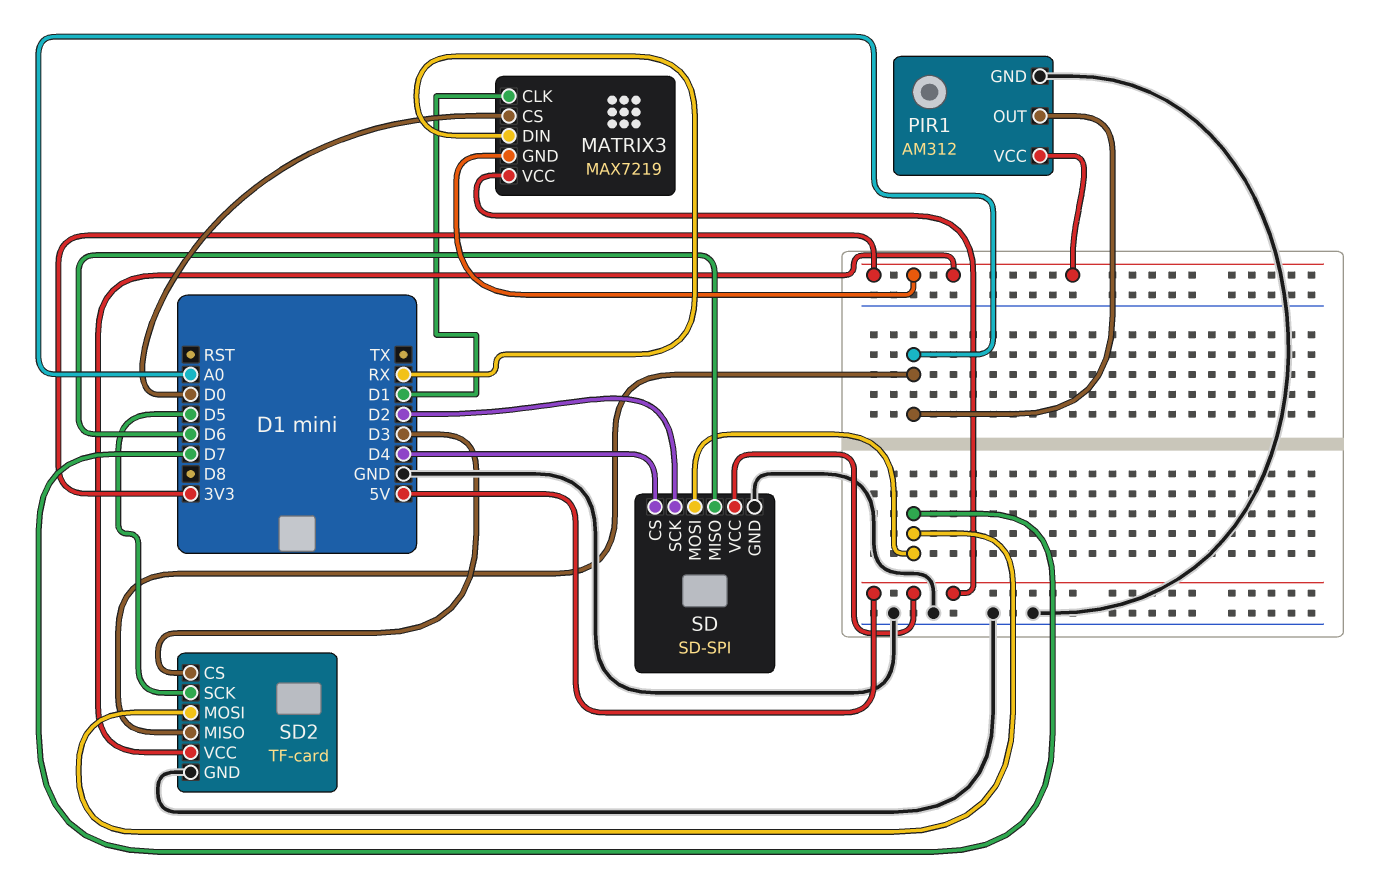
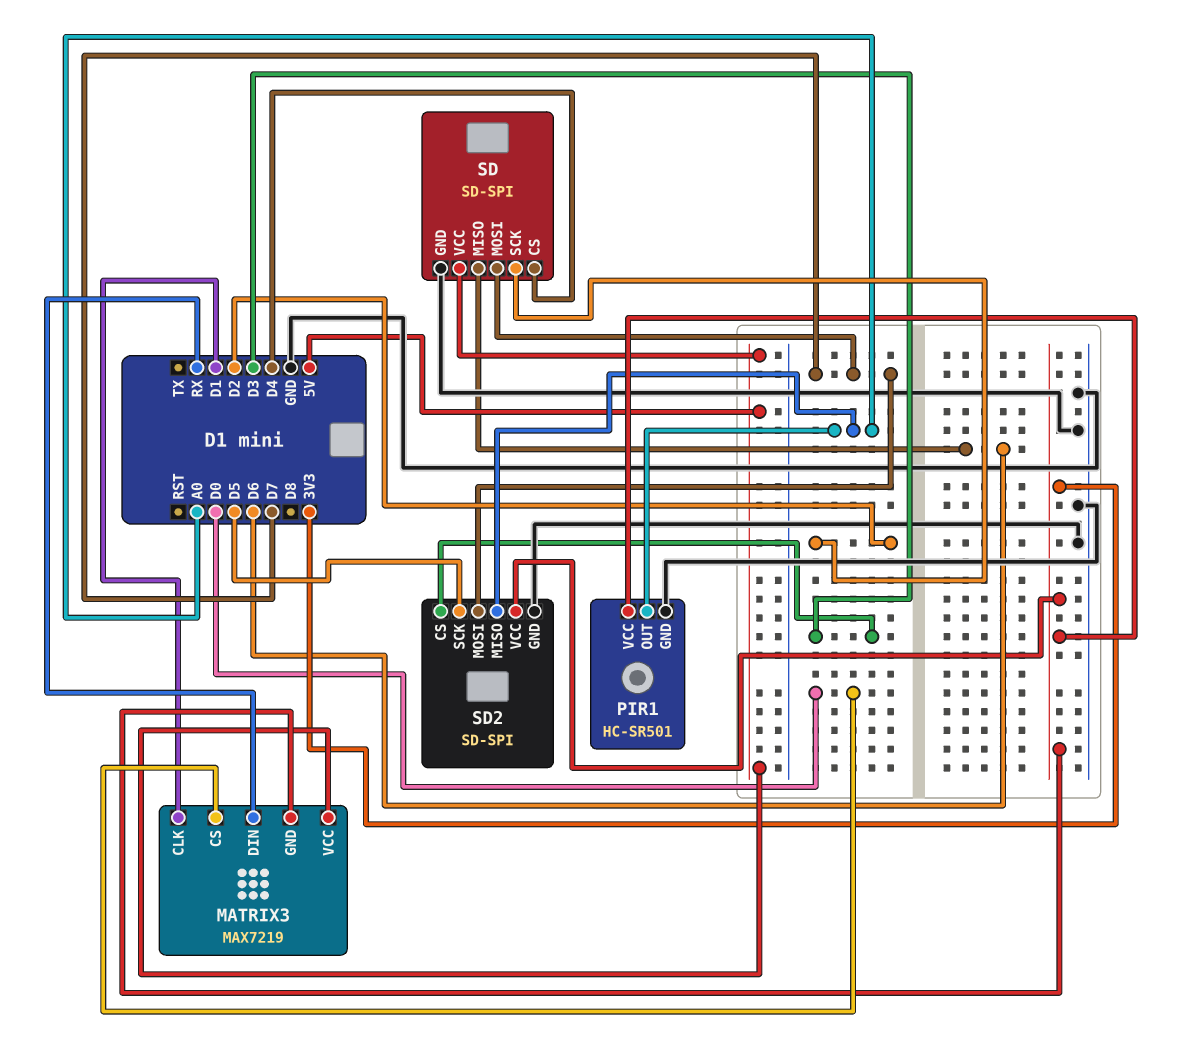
PIR1: AM312 -> HC-SR501
SD2: TF-card -> SD-SPI

